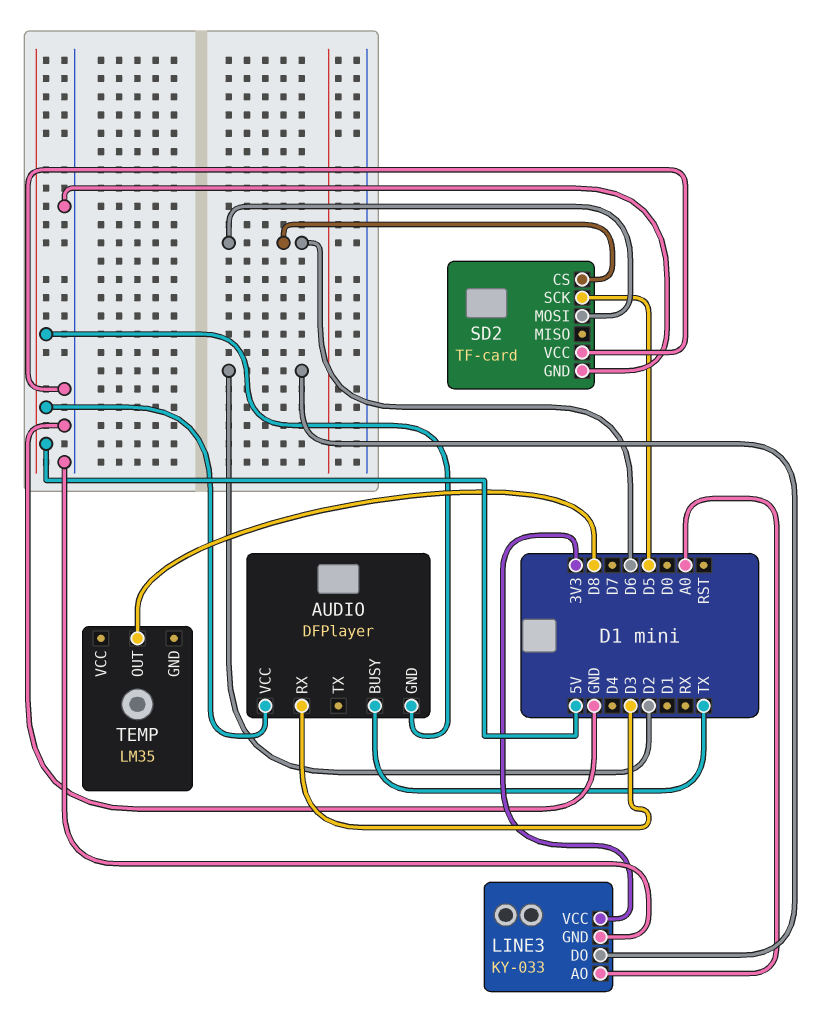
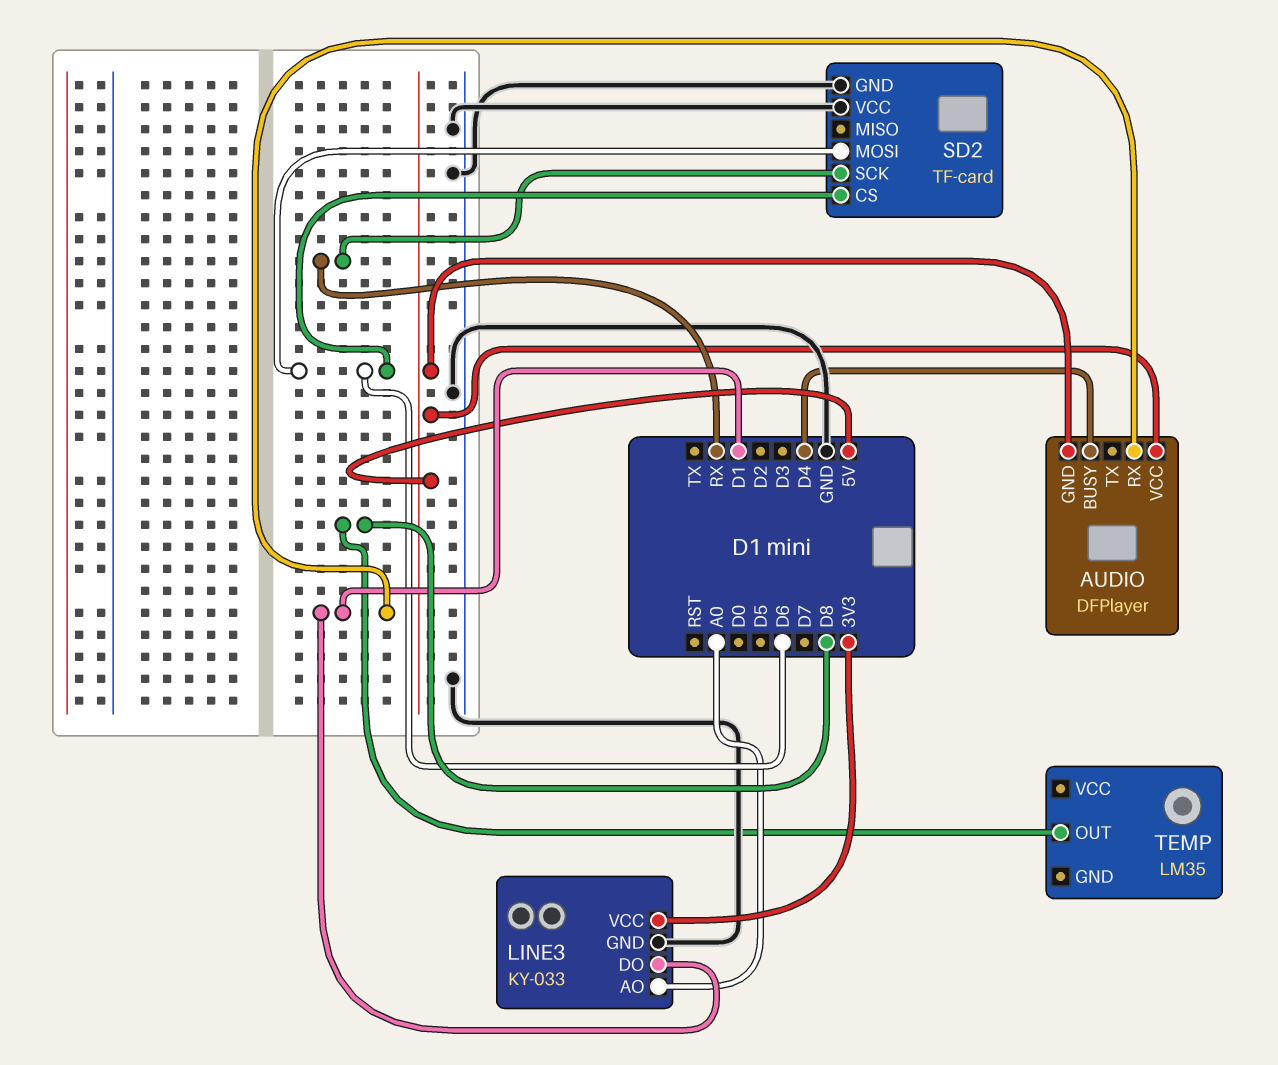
AUDIO pin BUSY: TX -> D4
AUDIO pin RX: D3 -> D1
LINE3 pin DO: D2 -> D1
SD2 pin SCK: D5 -> RX

